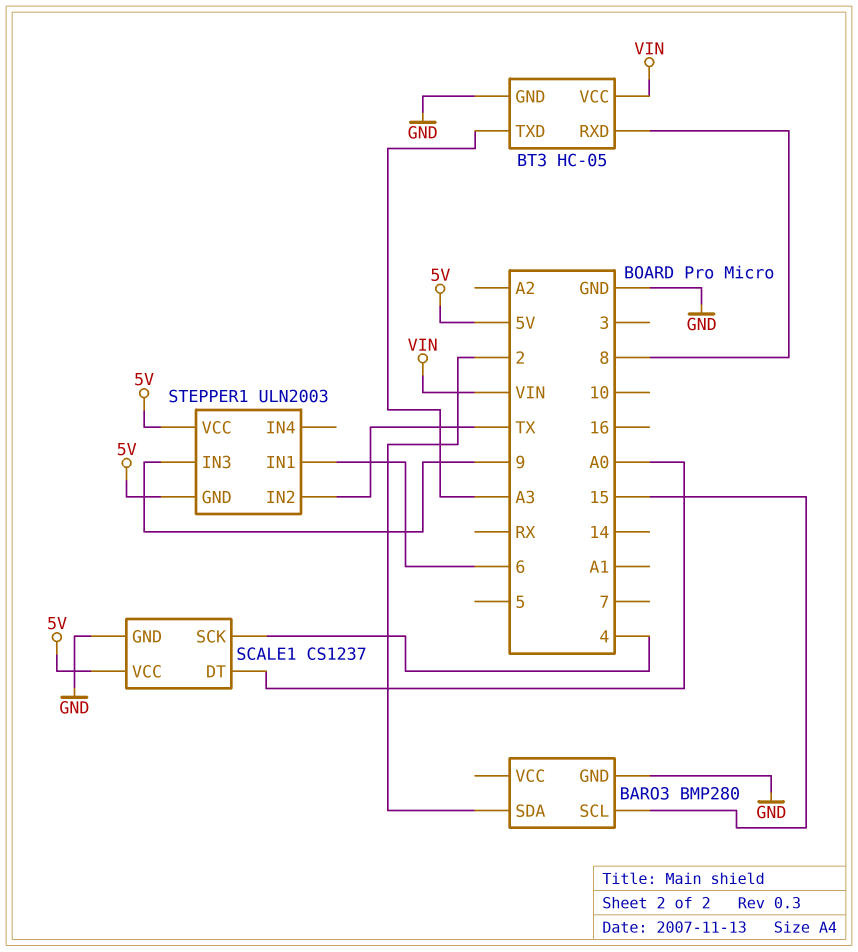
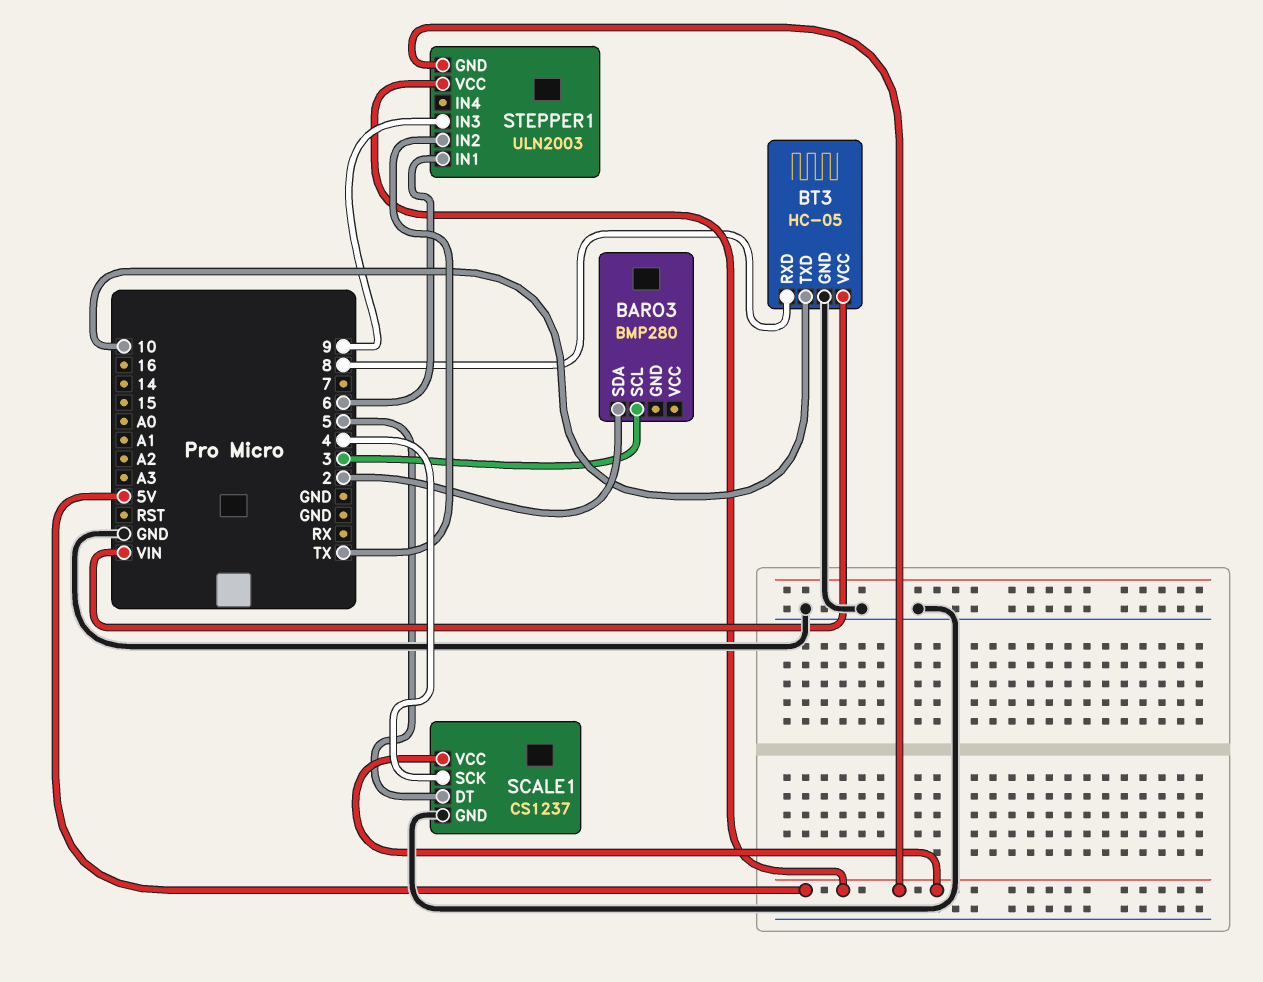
BARO3 pin GND: GND -> none
BARO3 pin SCL: 15 -> 3
BT3 pin TXD: A3 -> 10
SCALE1 pin DT: A0 -> 5

